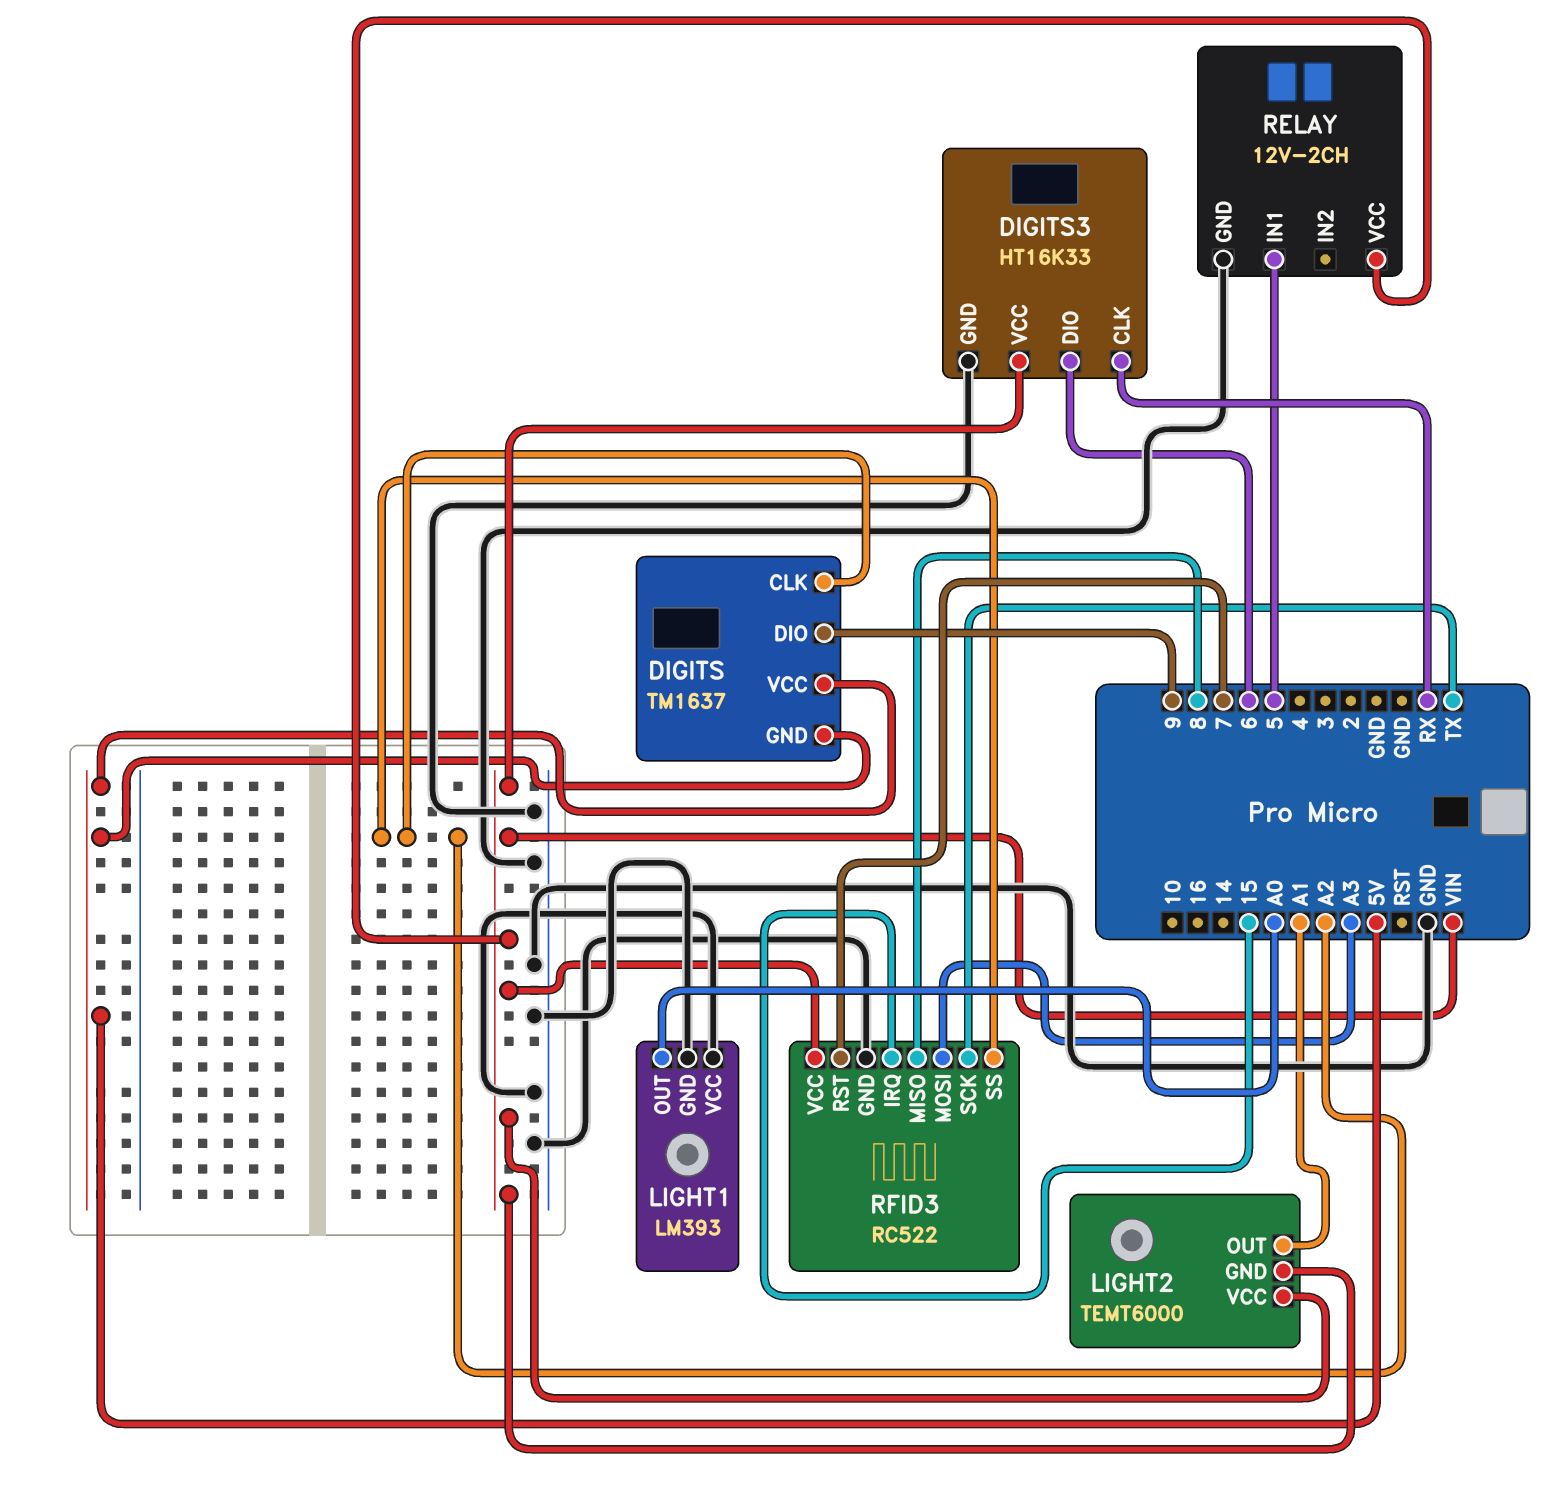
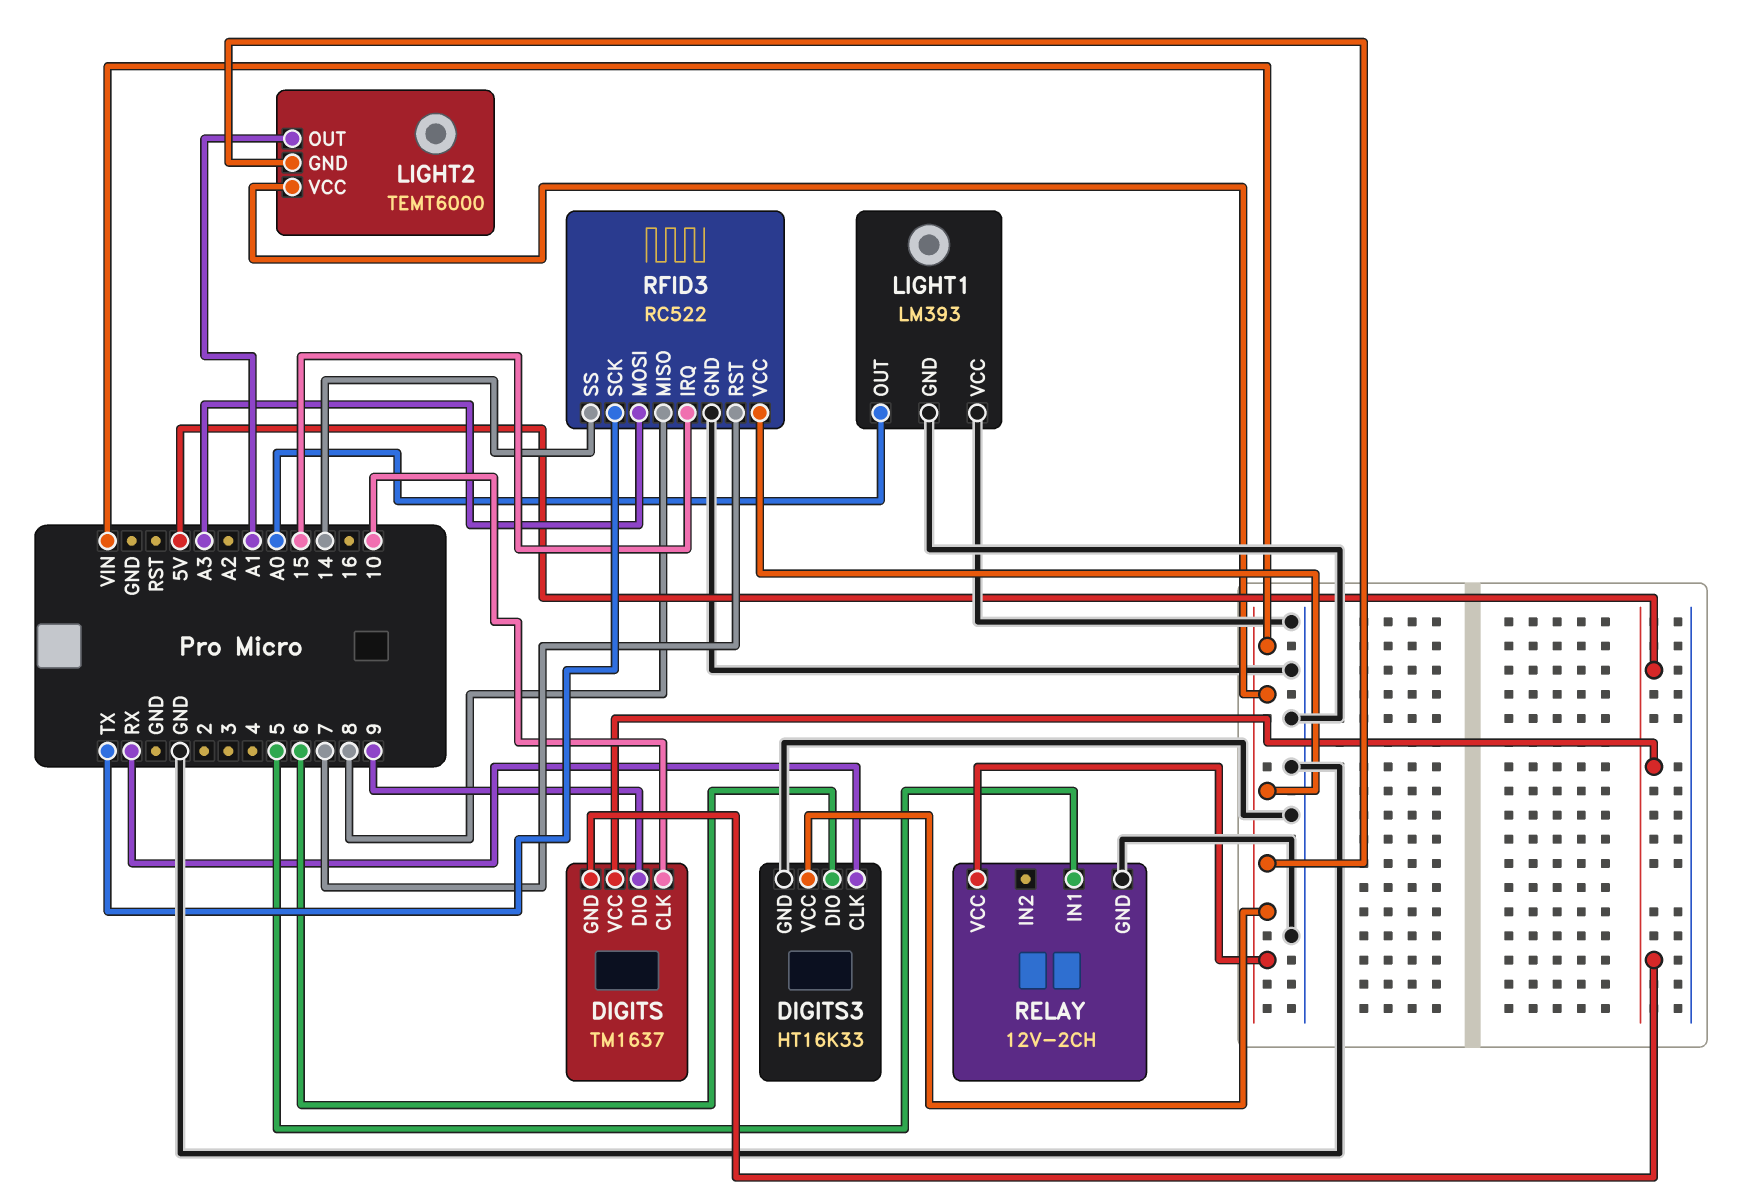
DIGITS pin CLK: A2 -> 10
RFID3 pin SS: A2 -> 14

